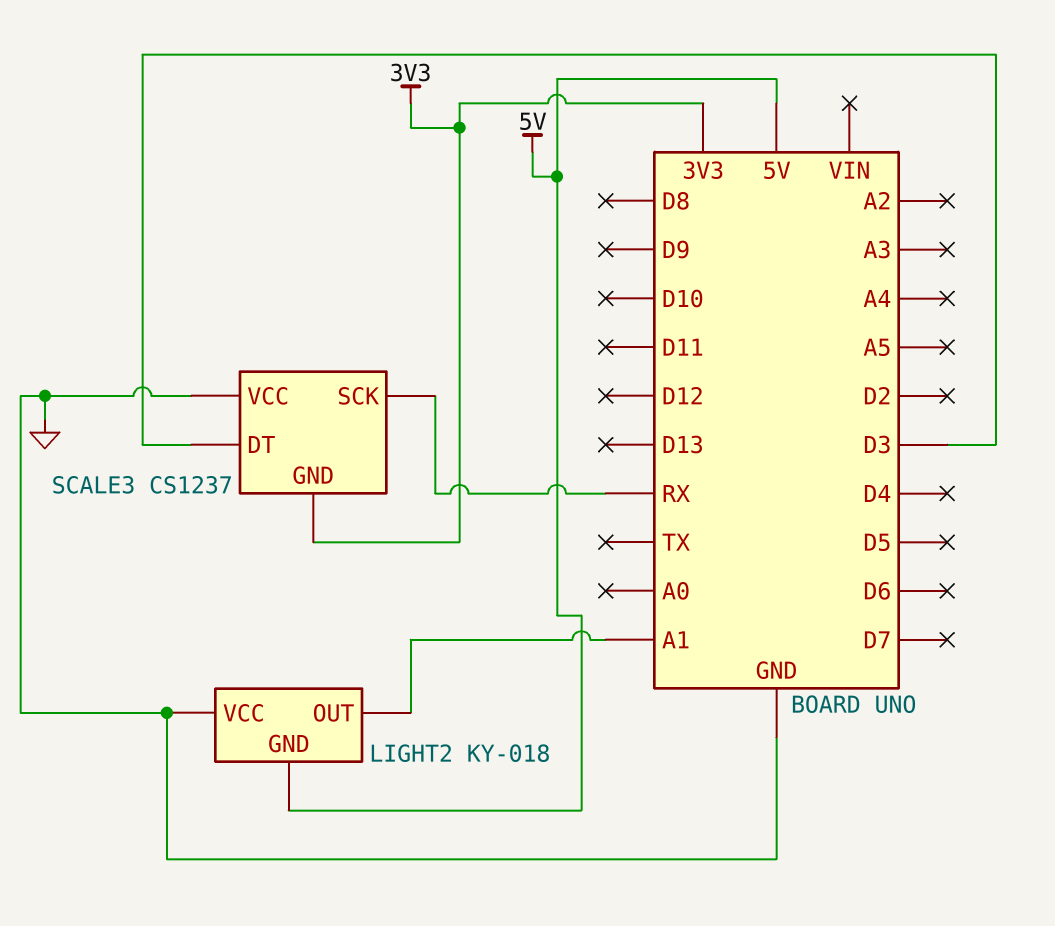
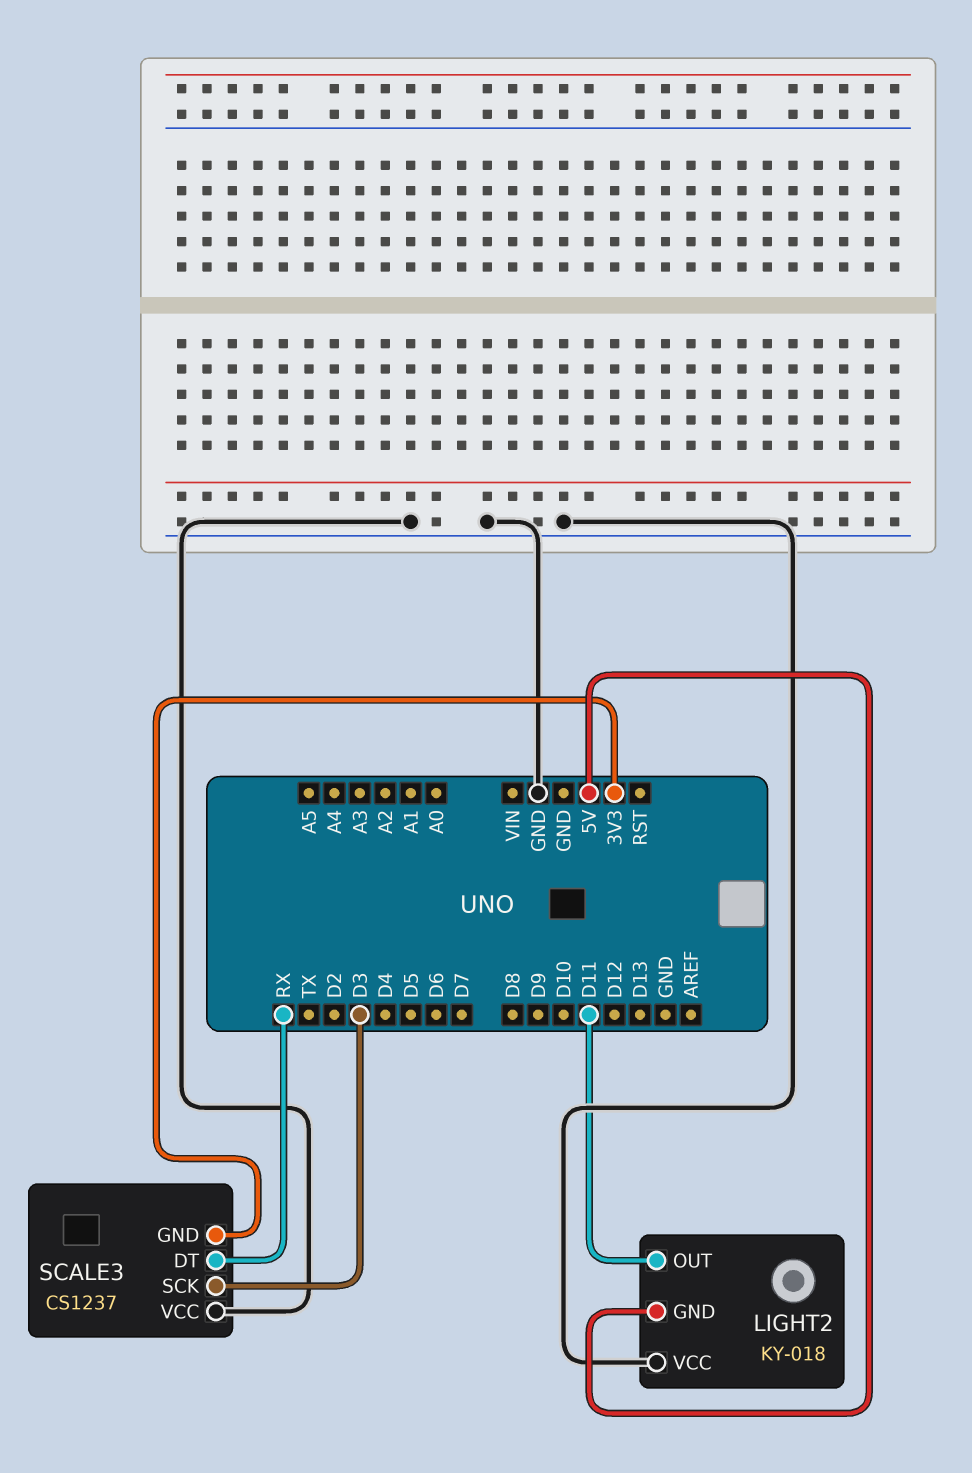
LIGHT2 pin OUT: A1 -> D11
SCALE3 pin DT: D3 -> RX
SCALE3 pin SCK: RX -> D3

